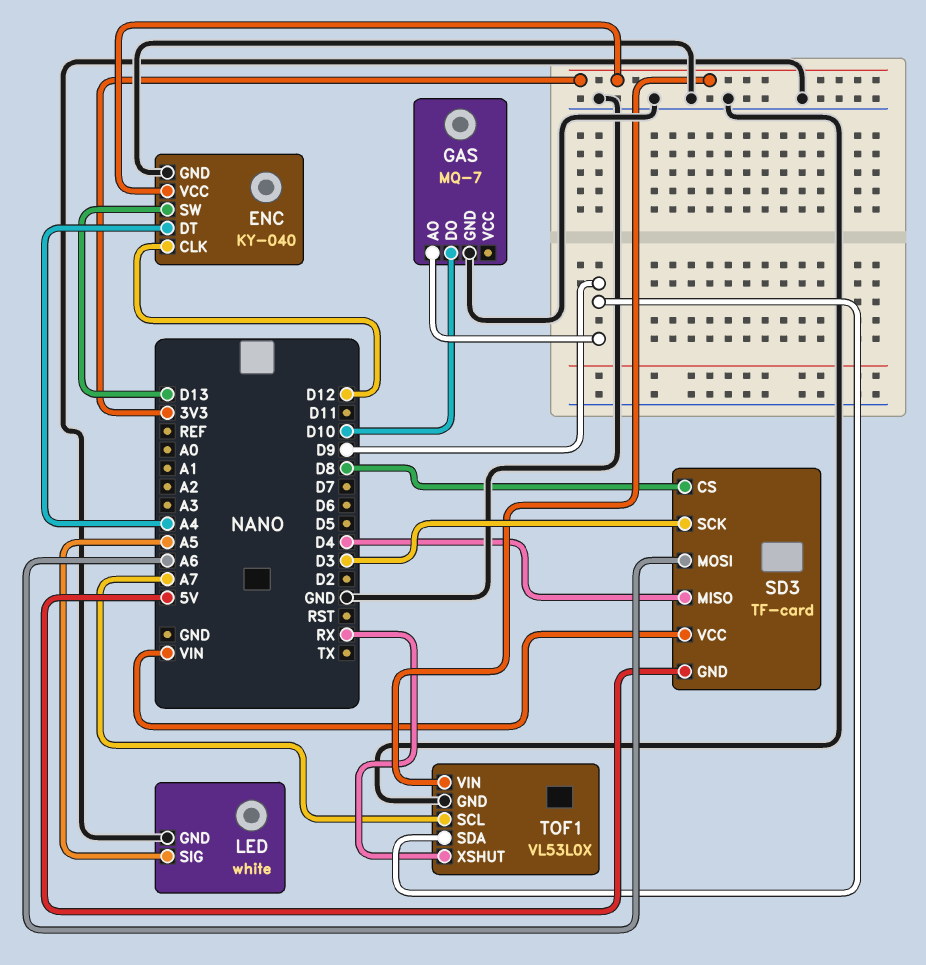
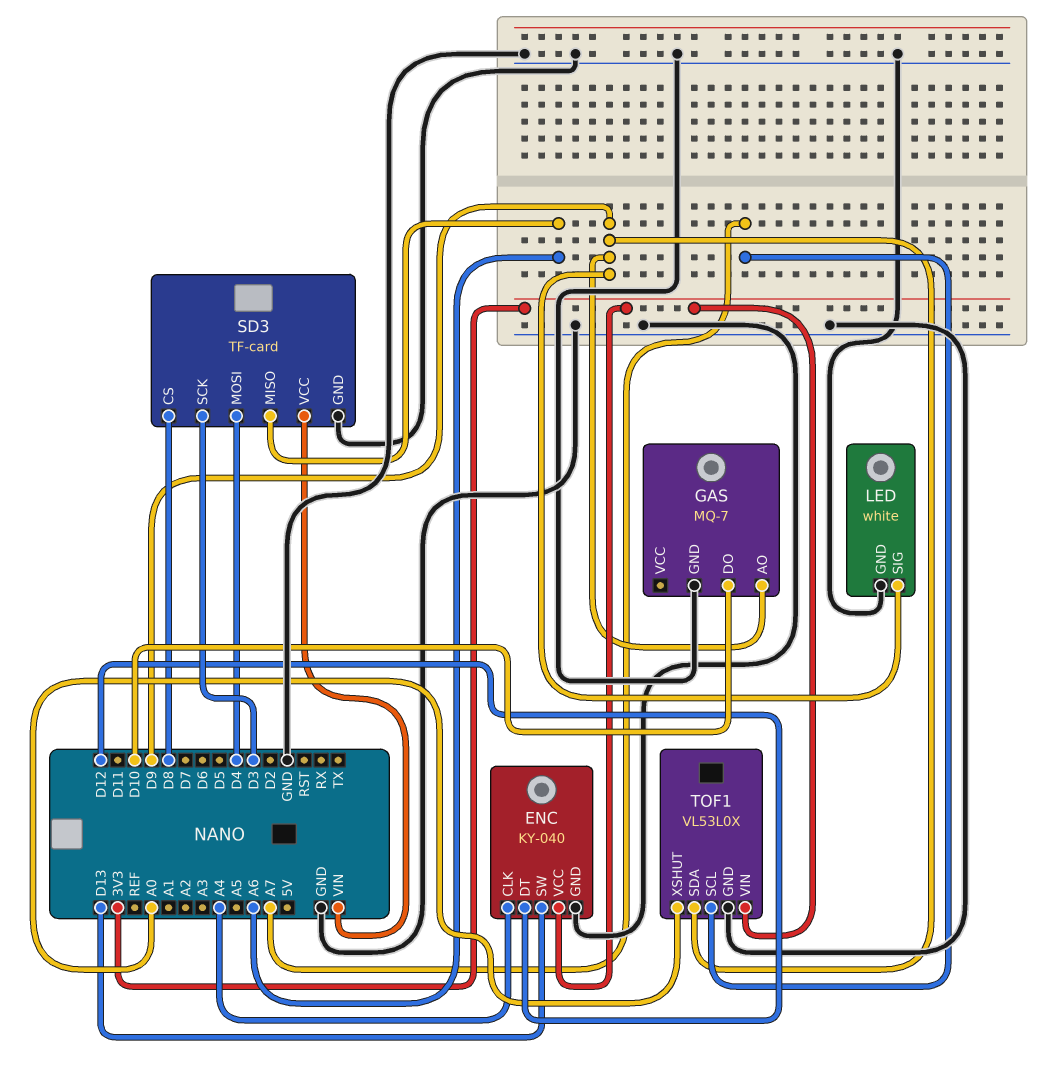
ENC pin CLK: D12 -> A4
ENC pin DT: A4 -> D12
LED pin SIG: A5 -> D9
SD3 pin GND: 5V -> GND
SD3 pin MISO: D4 -> A6
SD3 pin MOSI: A6 -> D4
TOF1 pin XSHUT: RX -> A0

